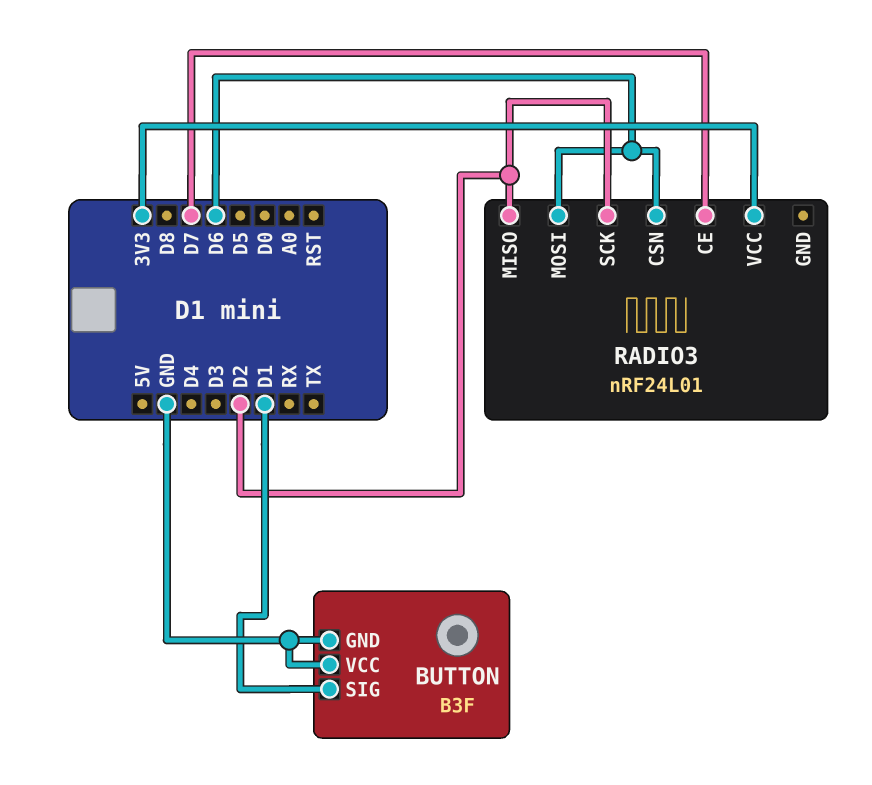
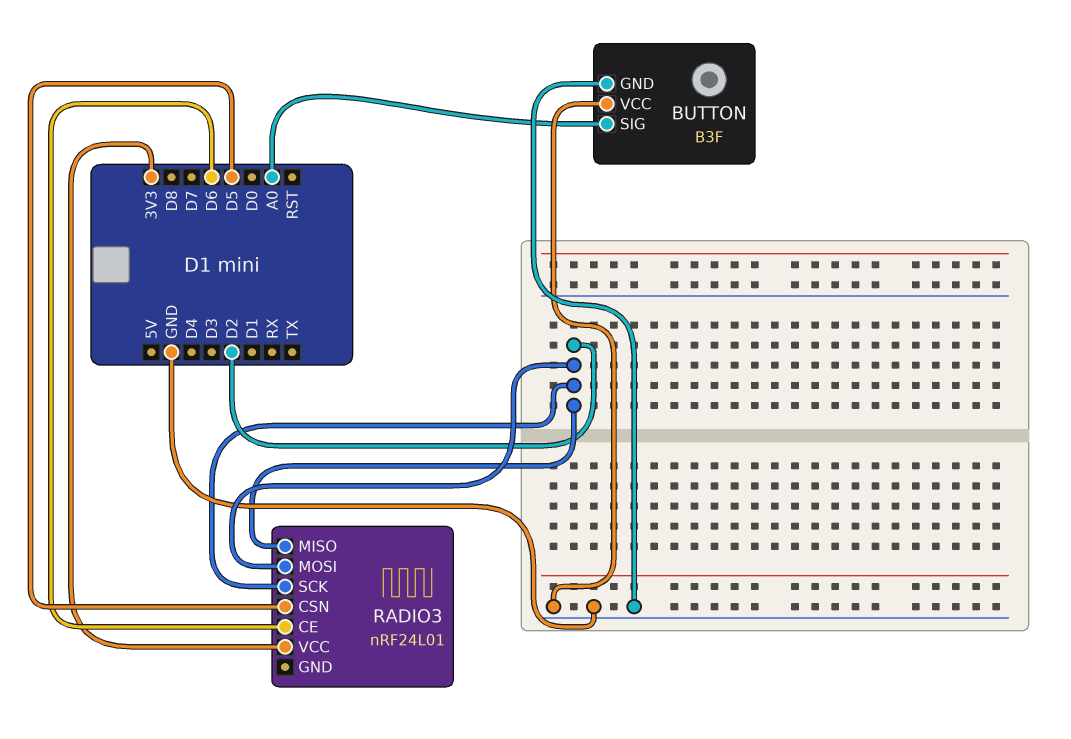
BUTTON pin SIG: D1 -> A0
RADIO3 pin CE: D7 -> D6
RADIO3 pin CSN: D6 -> D5
RADIO3 pin MOSI: D6 -> D2

